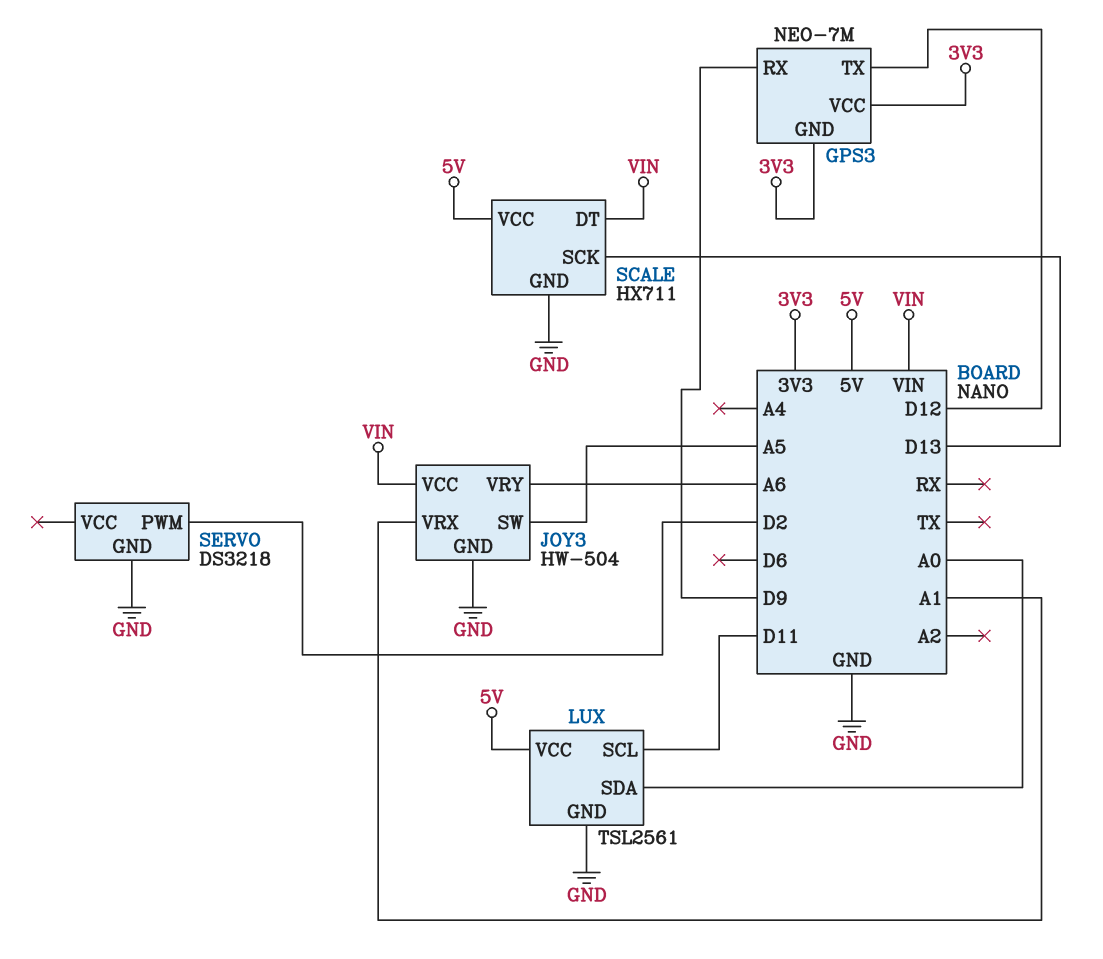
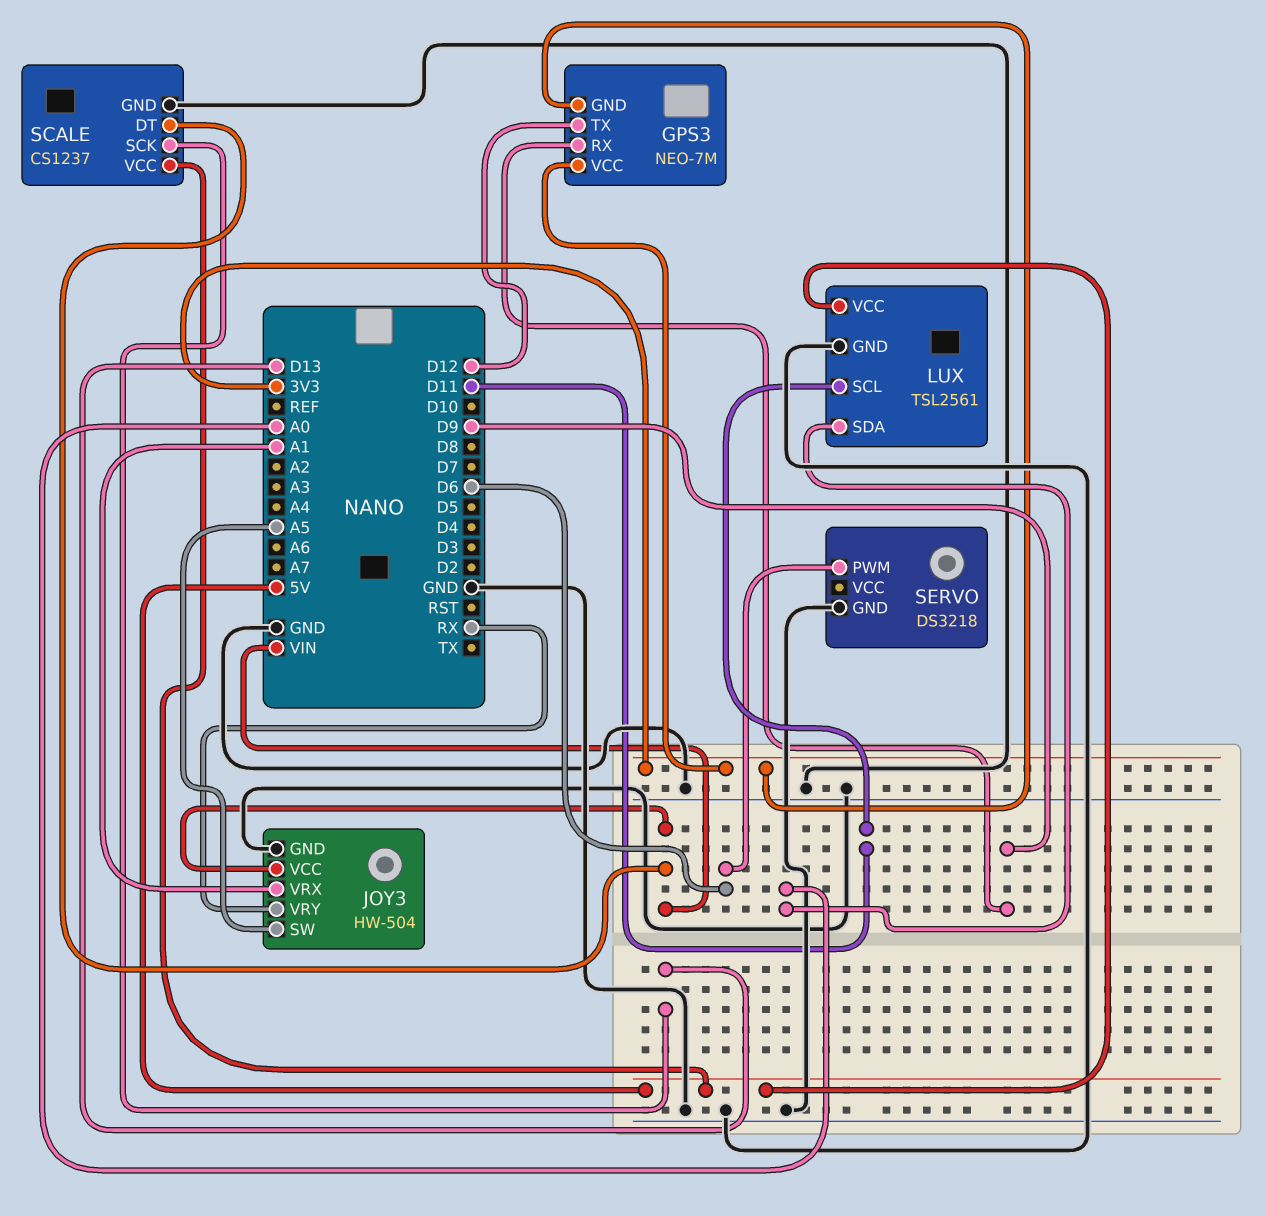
JOY3 pin VRY: A6 -> RX
SCALE: HX711 -> CS1237
SERVO pin PWM: D2 -> D6

